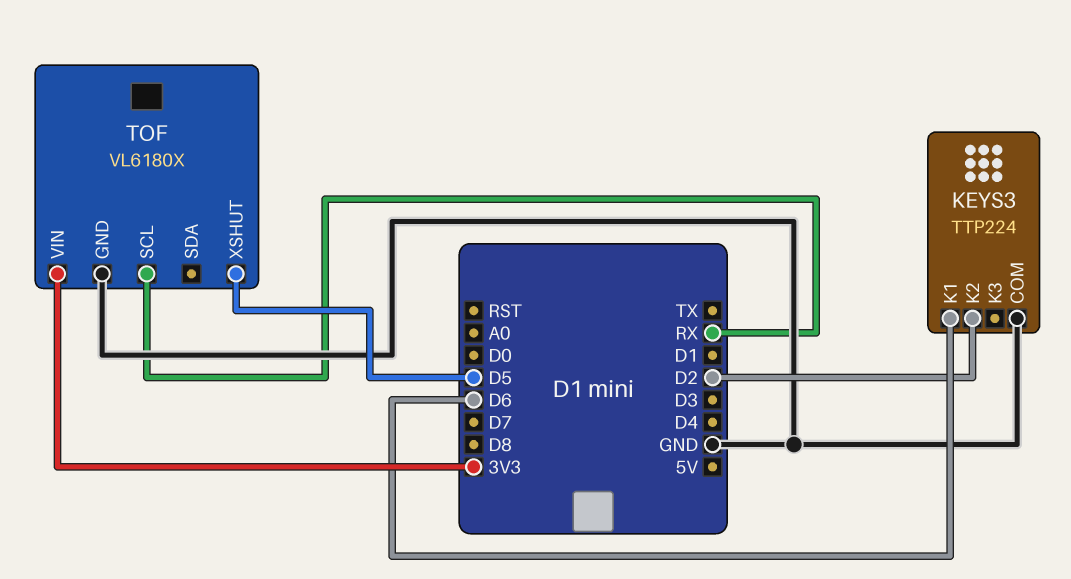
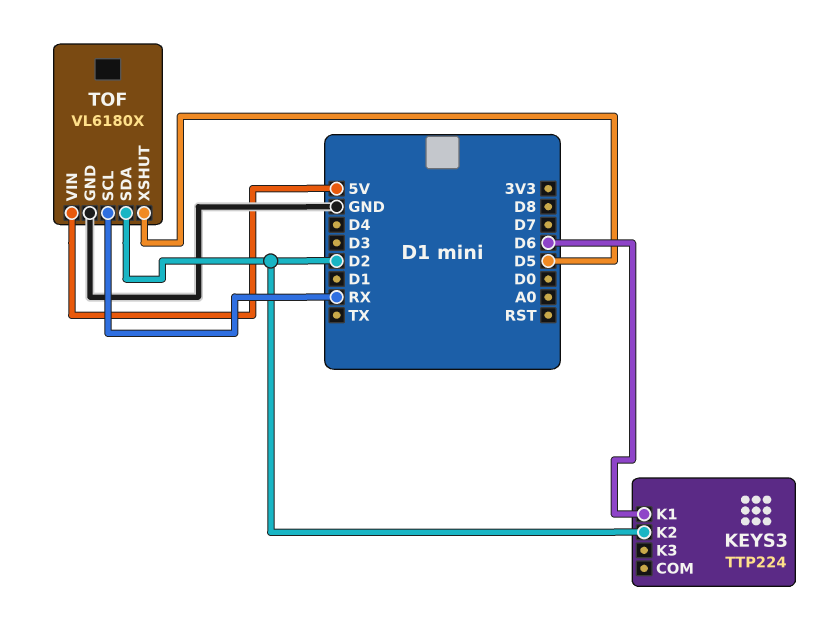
KEYS3 pin COM: GND -> none
TOF pin SDA: none -> D2
TOF pin VIN: 3V3 -> 5V

